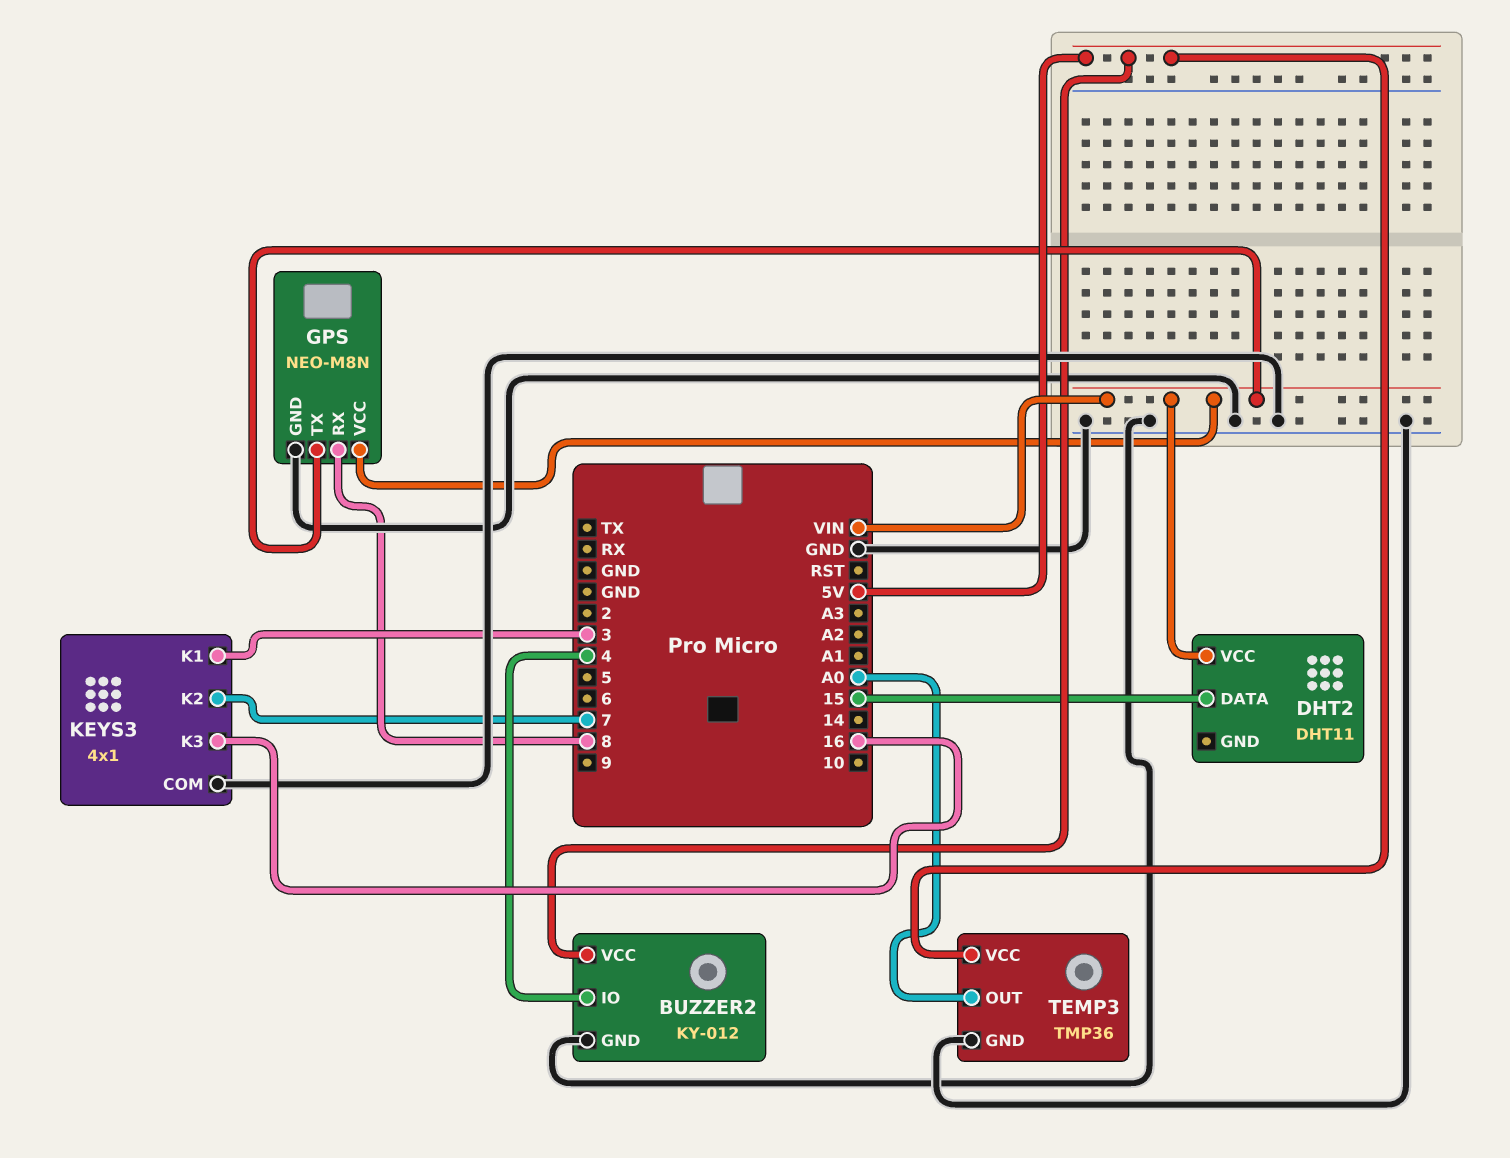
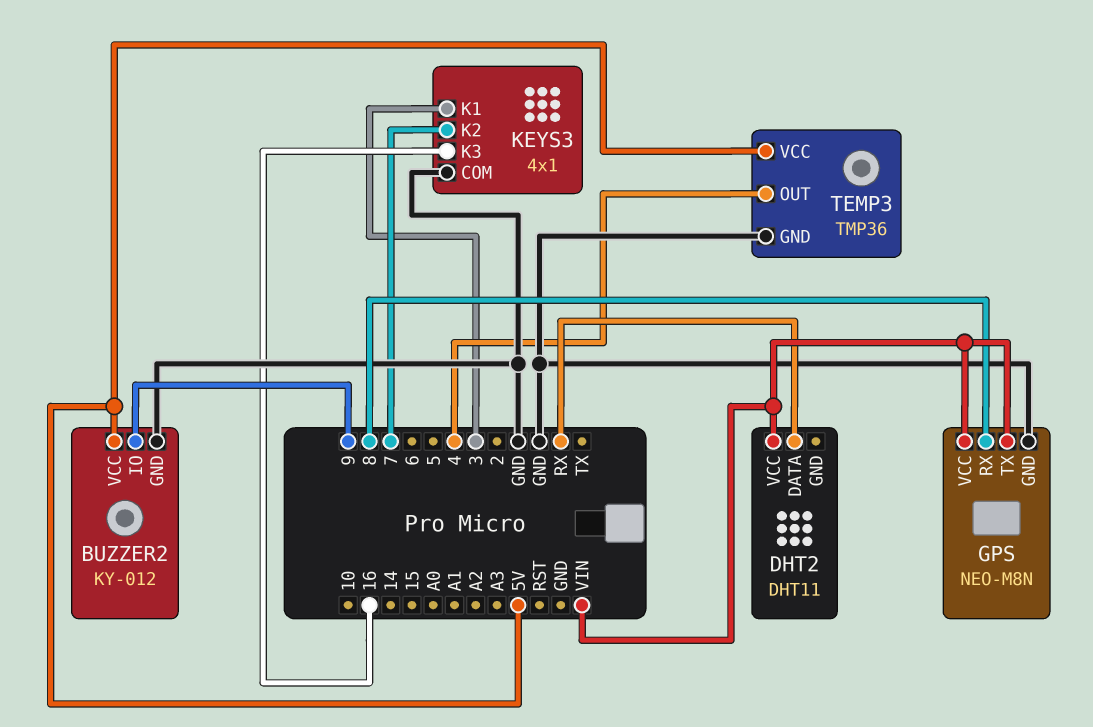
BUZZER2 pin IO: 4 -> 9
DHT2 pin DATA: 15 -> RX
TEMP3 pin OUT: A0 -> 4

